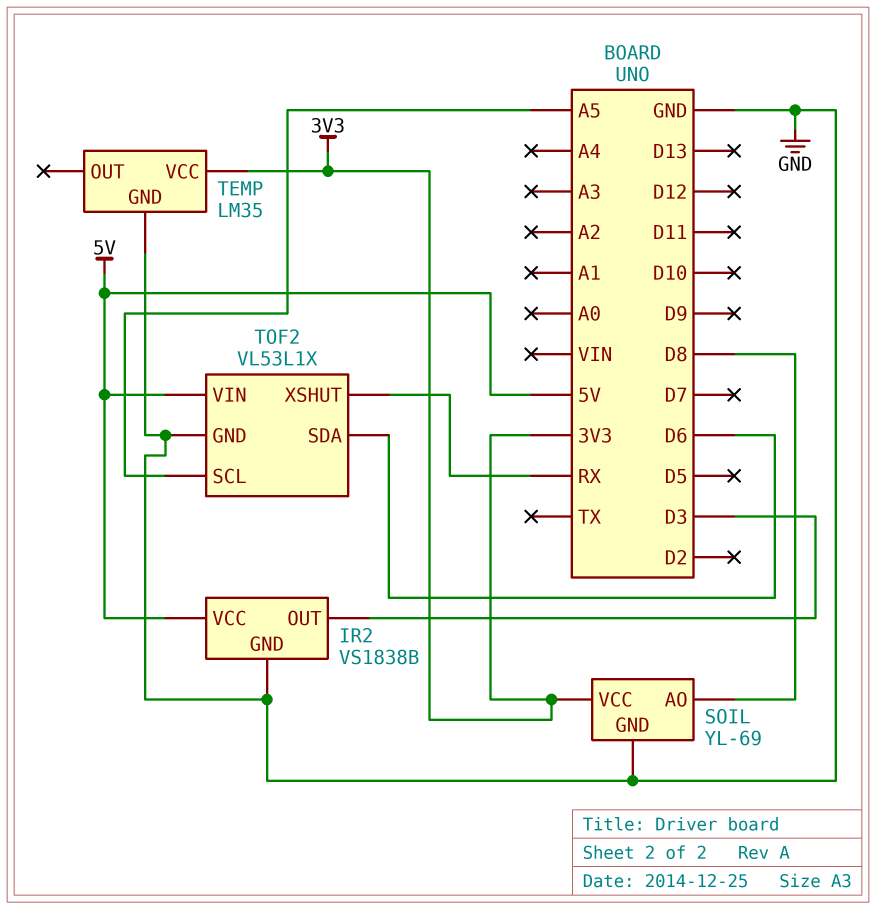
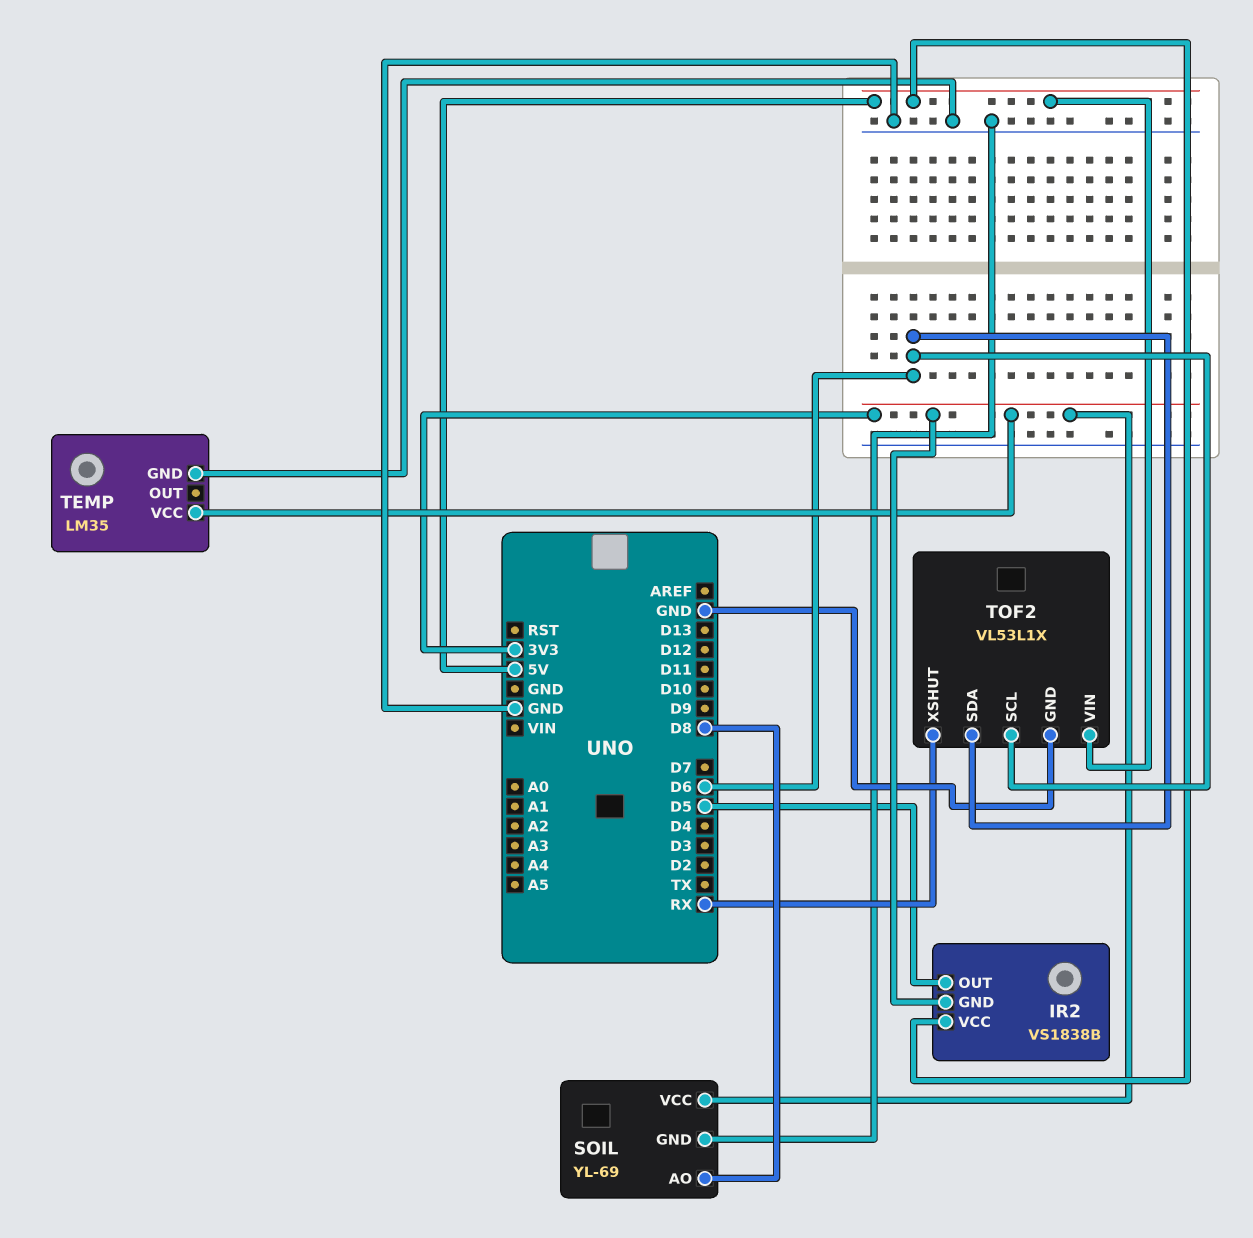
IR2 pin GND: GND -> 3V3
IR2 pin OUT: D3 -> D5
TOF2 pin SCL: A5 -> D6

